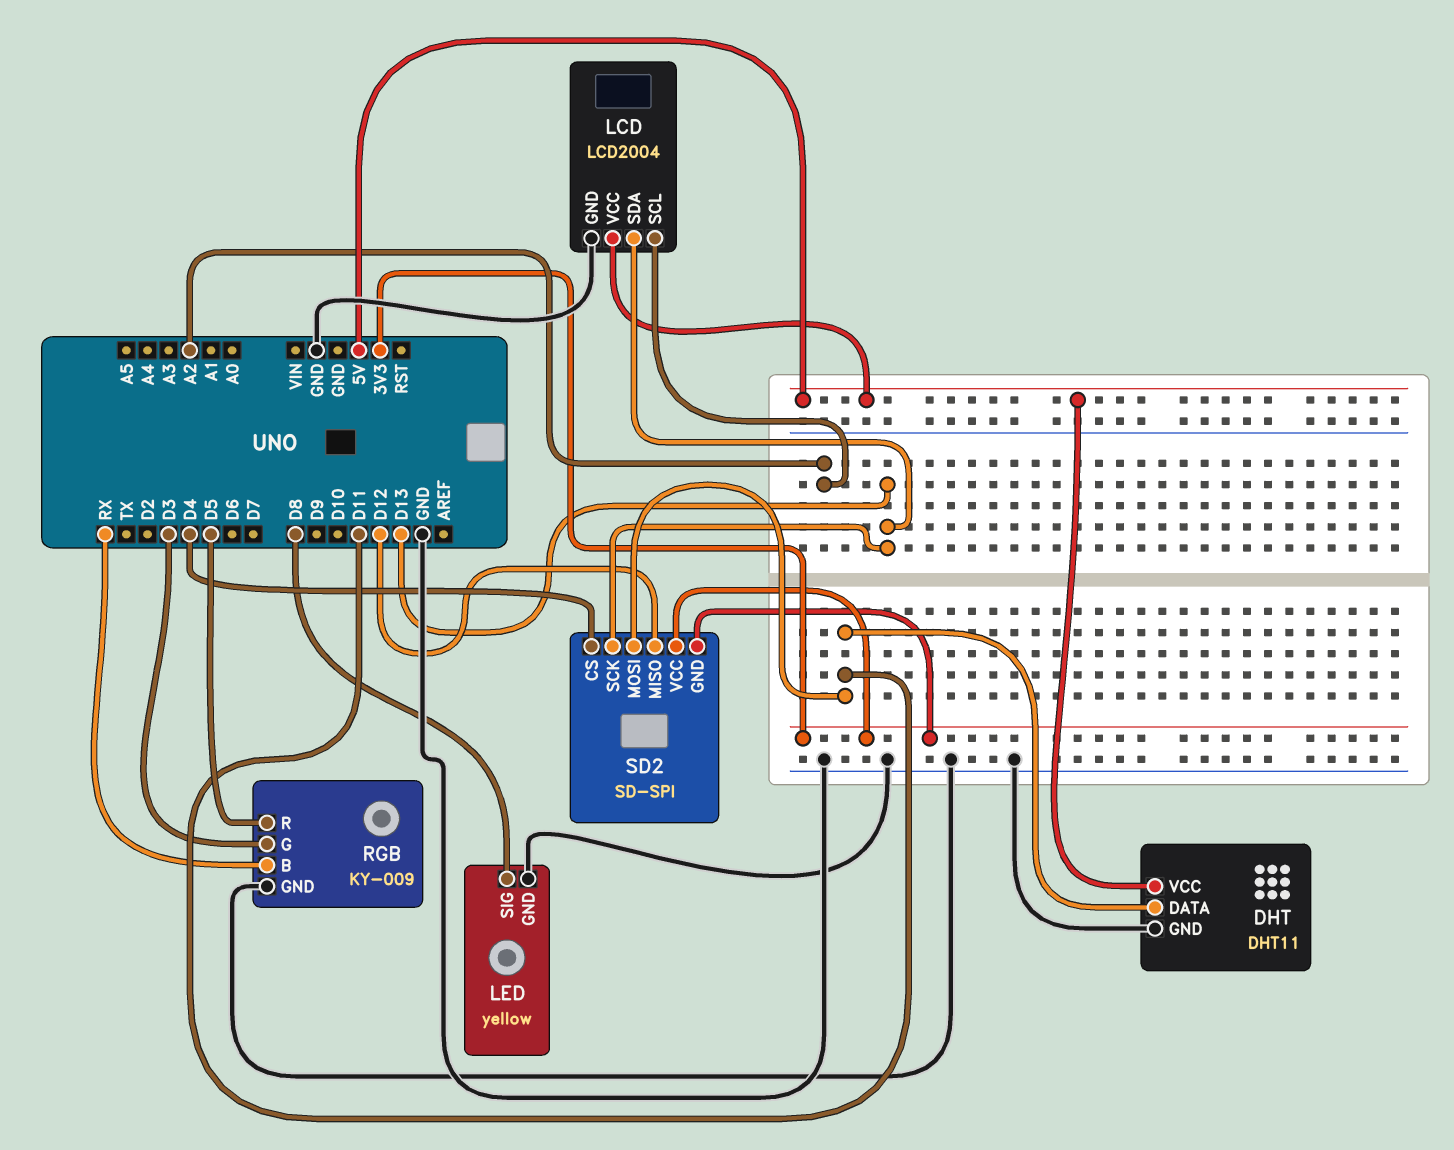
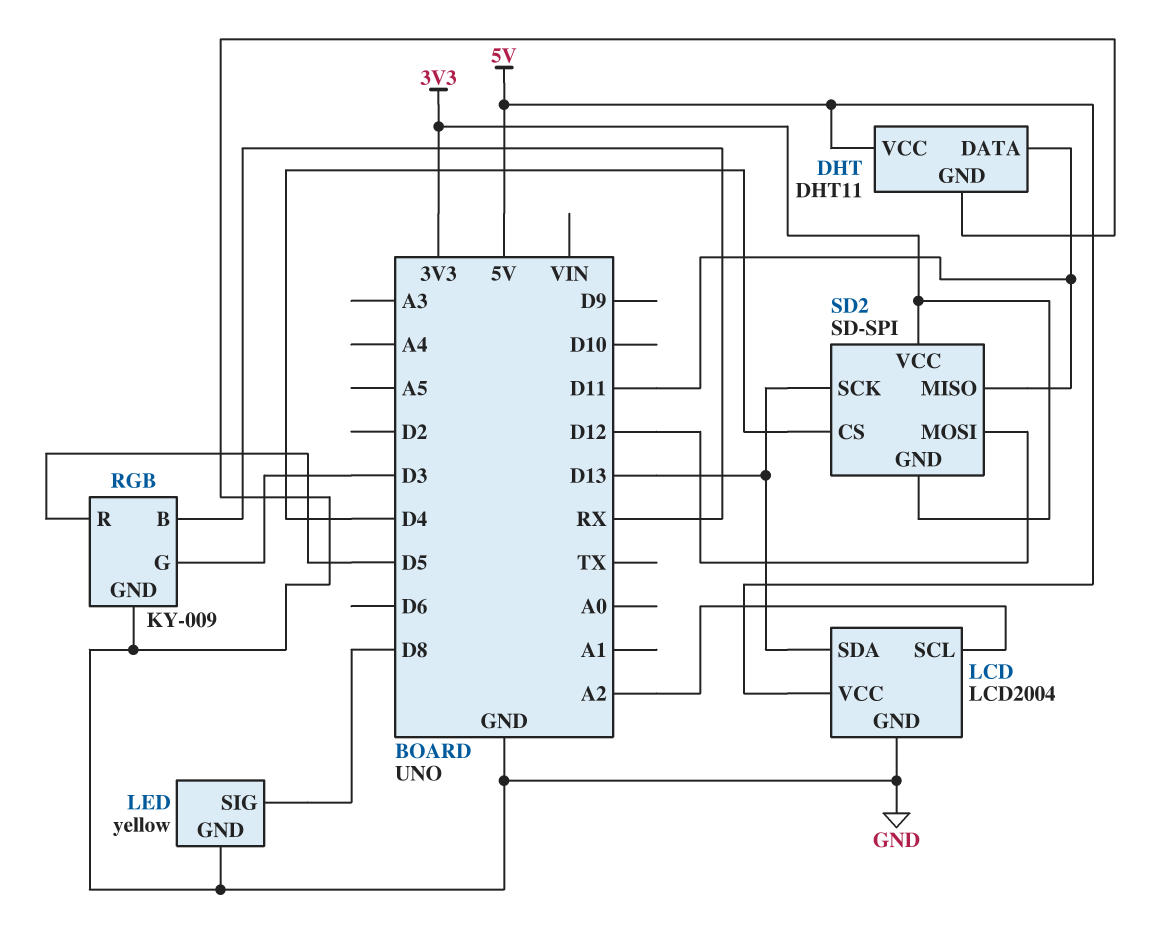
SD2 pin MISO: D12 -> D11
SD2 pin MOSI: D11 -> D12

